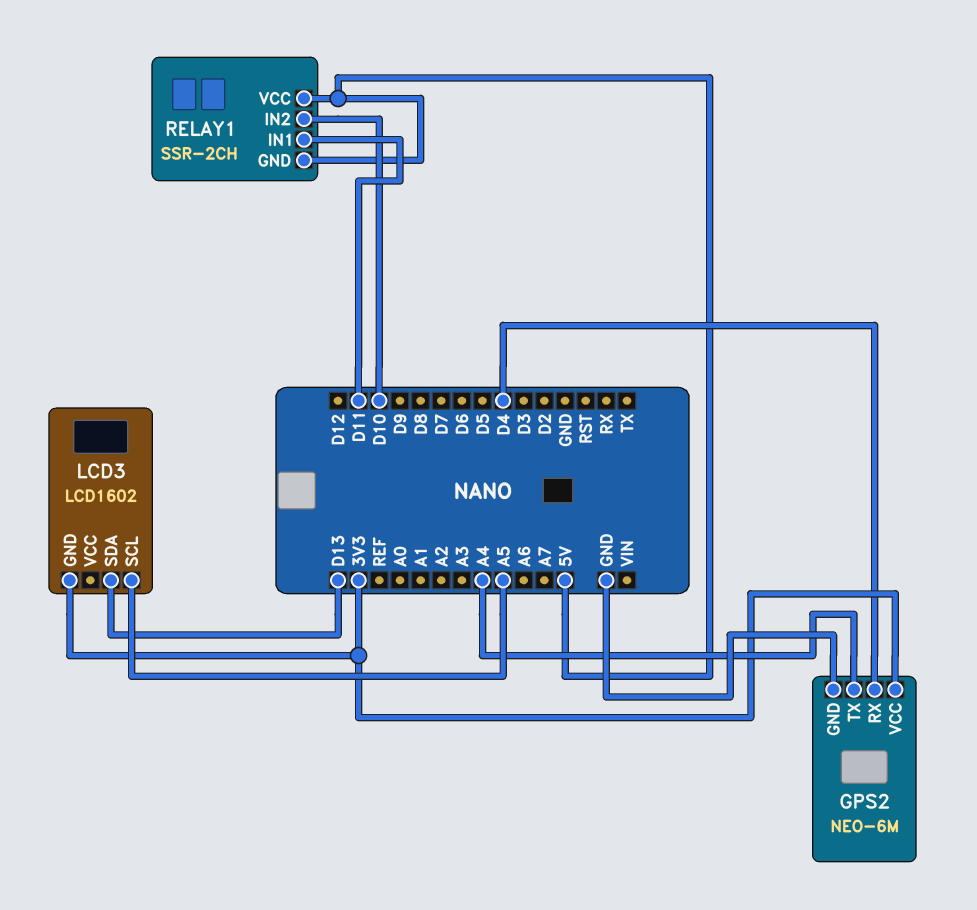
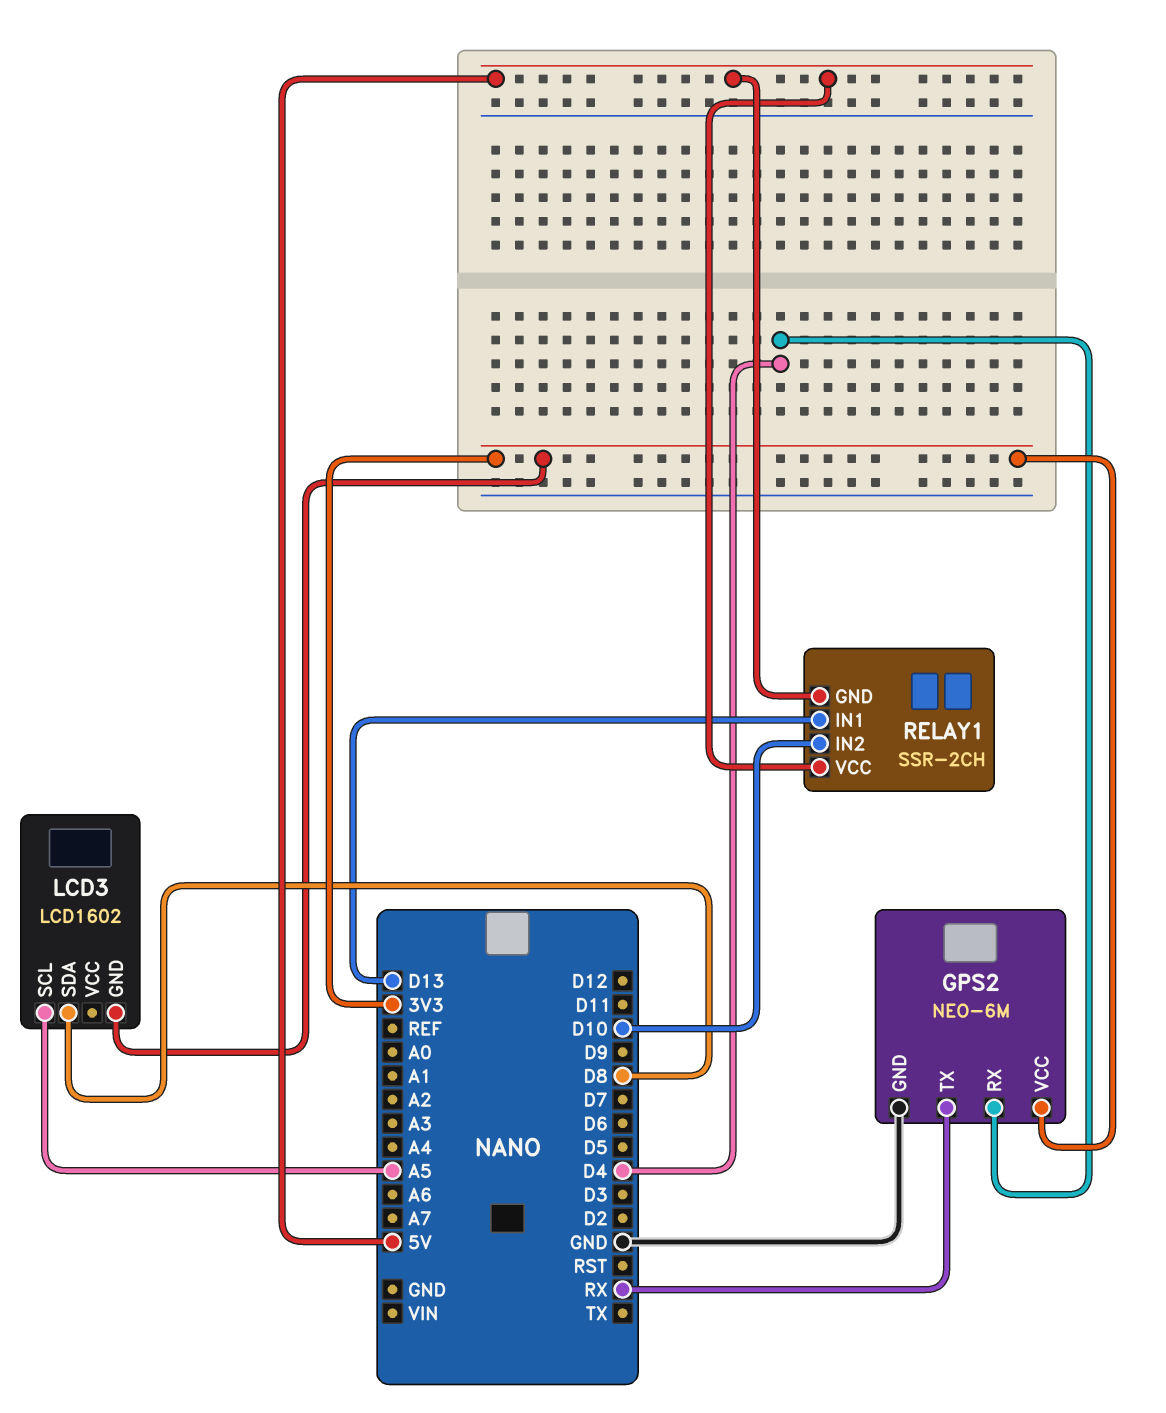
GPS2 pin TX: A4 -> RX
LCD3 pin SDA: D13 -> D8
RELAY1 pin IN1: D11 -> D13

